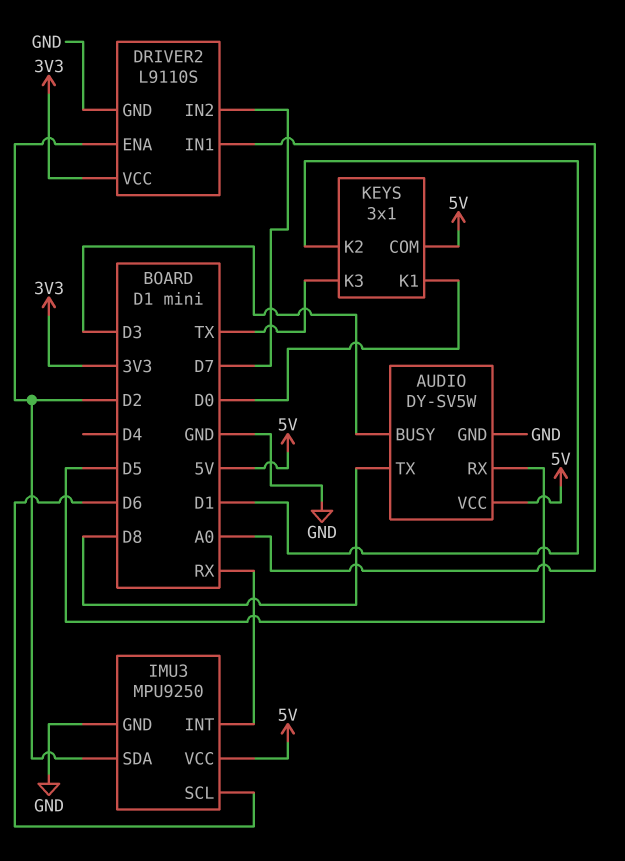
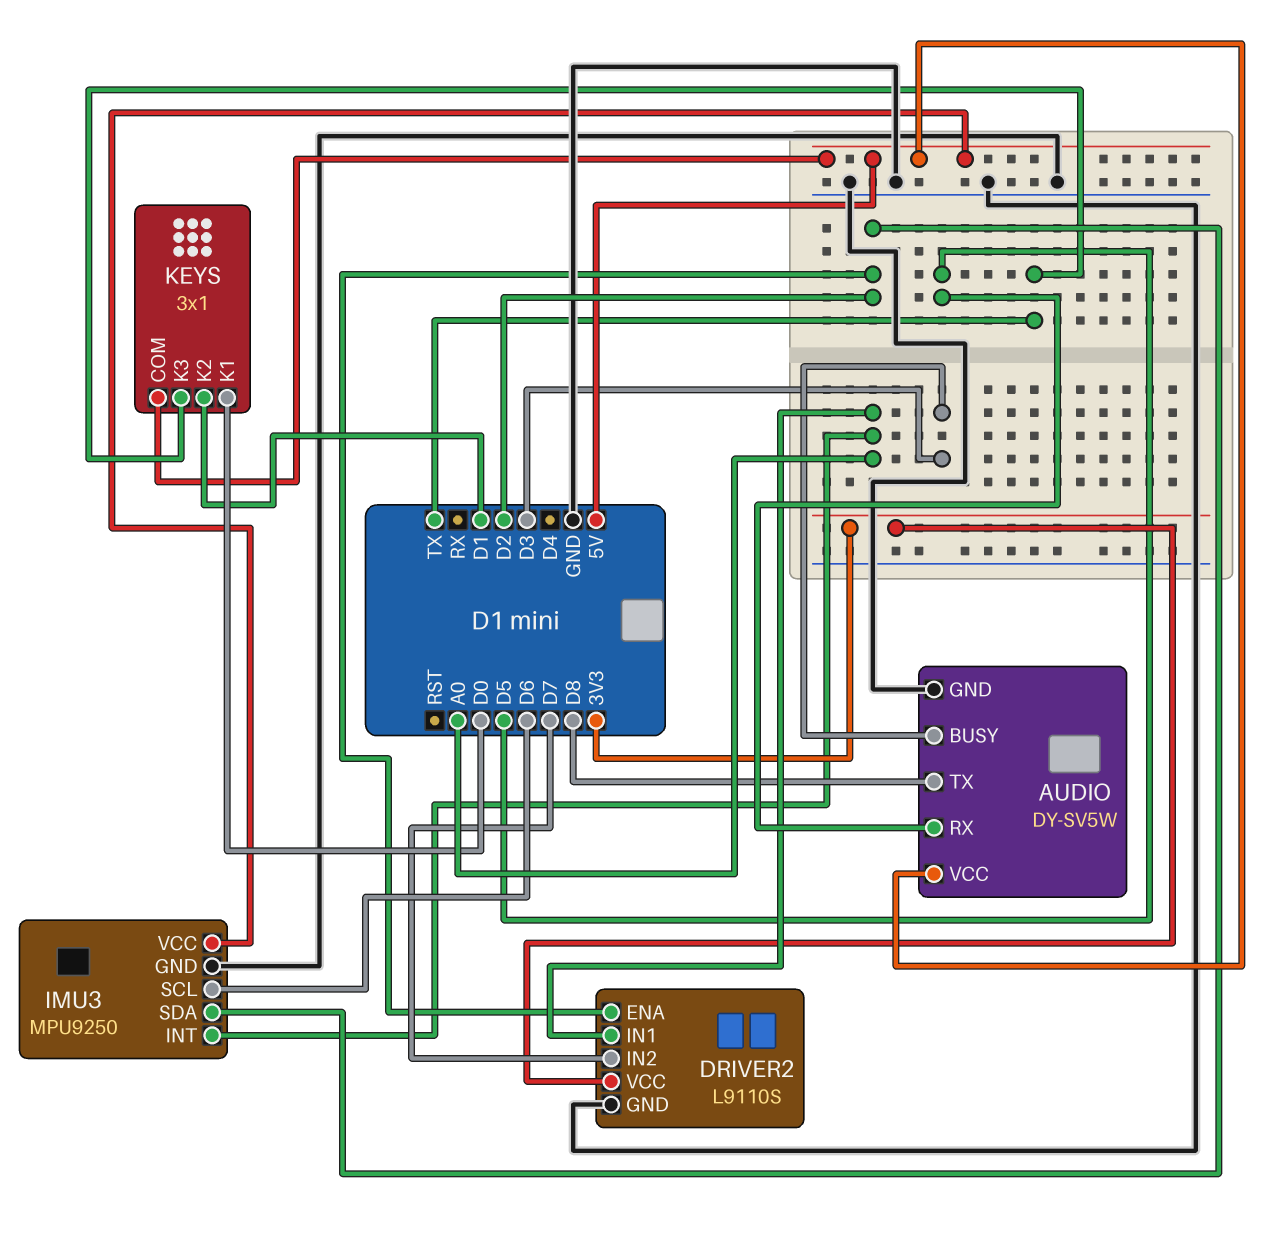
IMU3 pin INT: RX -> A0

